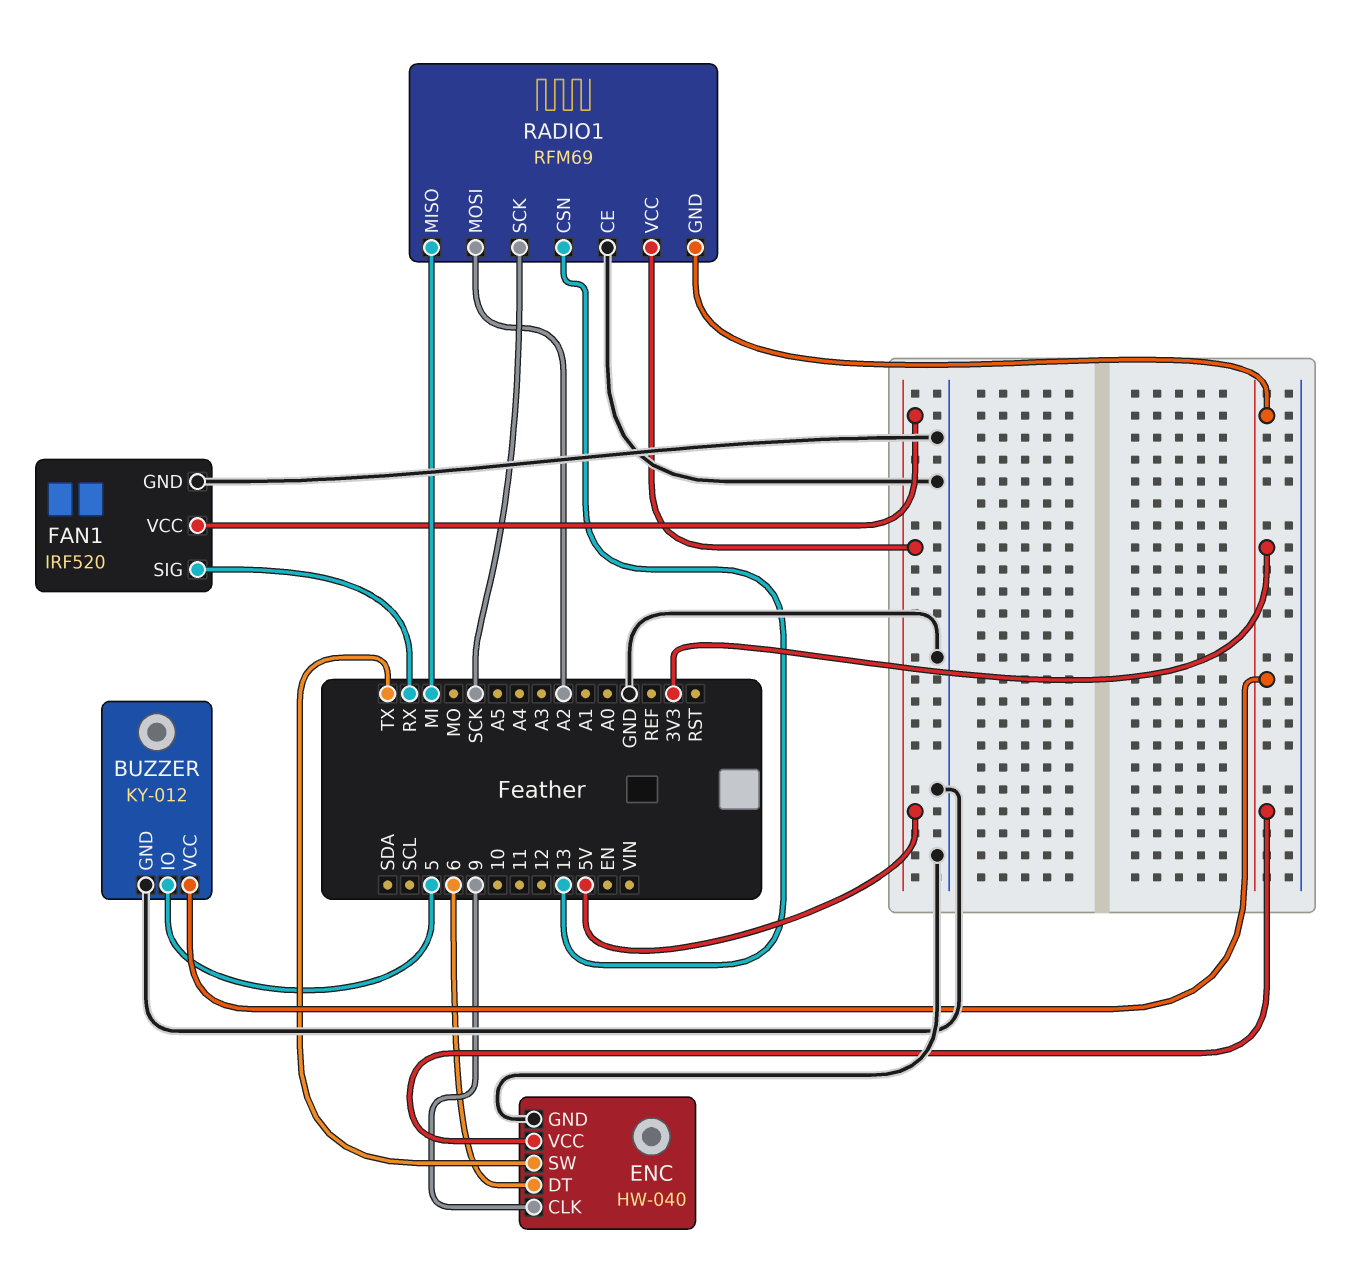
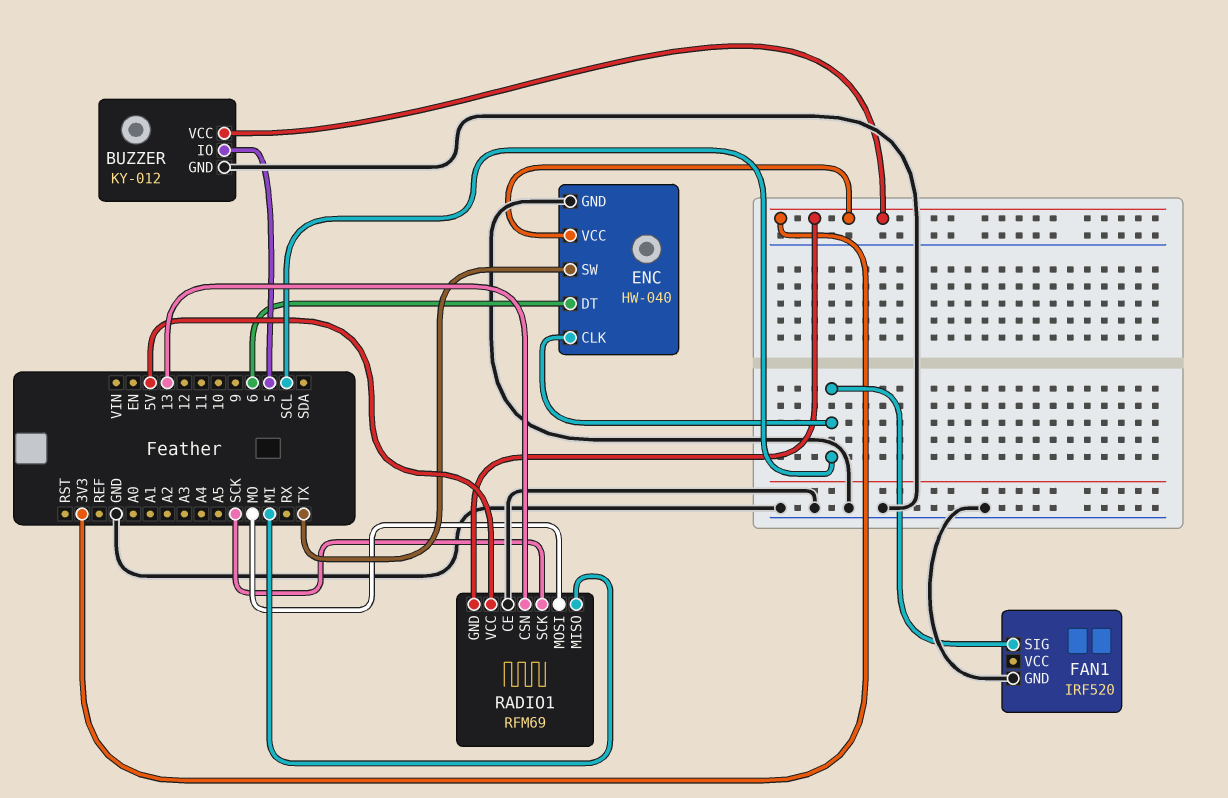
ENC pin CLK: 9 -> SCL
FAN1 pin SIG: RX -> SCL
FAN1 pin VCC: 5V -> none
RADIO1 pin MOSI: A2 -> MO

